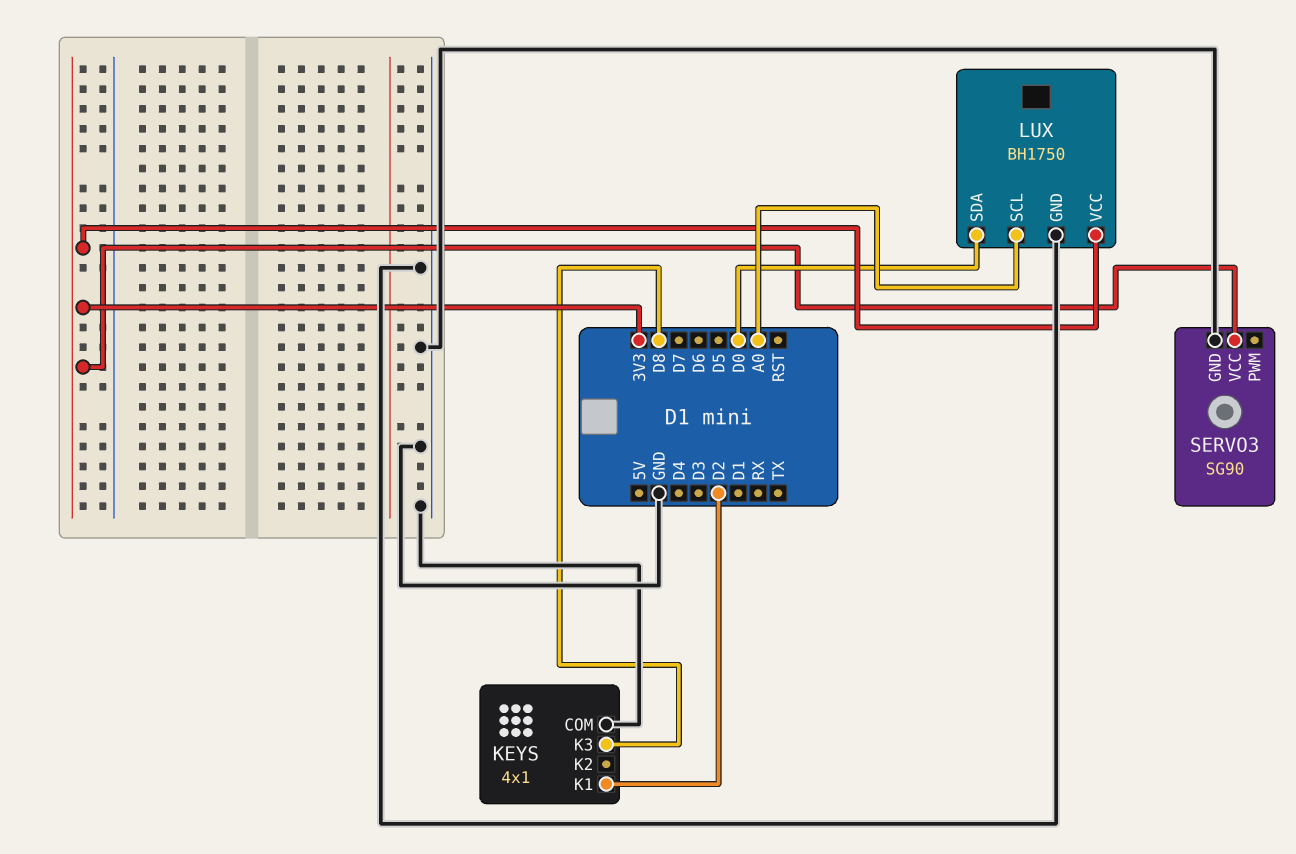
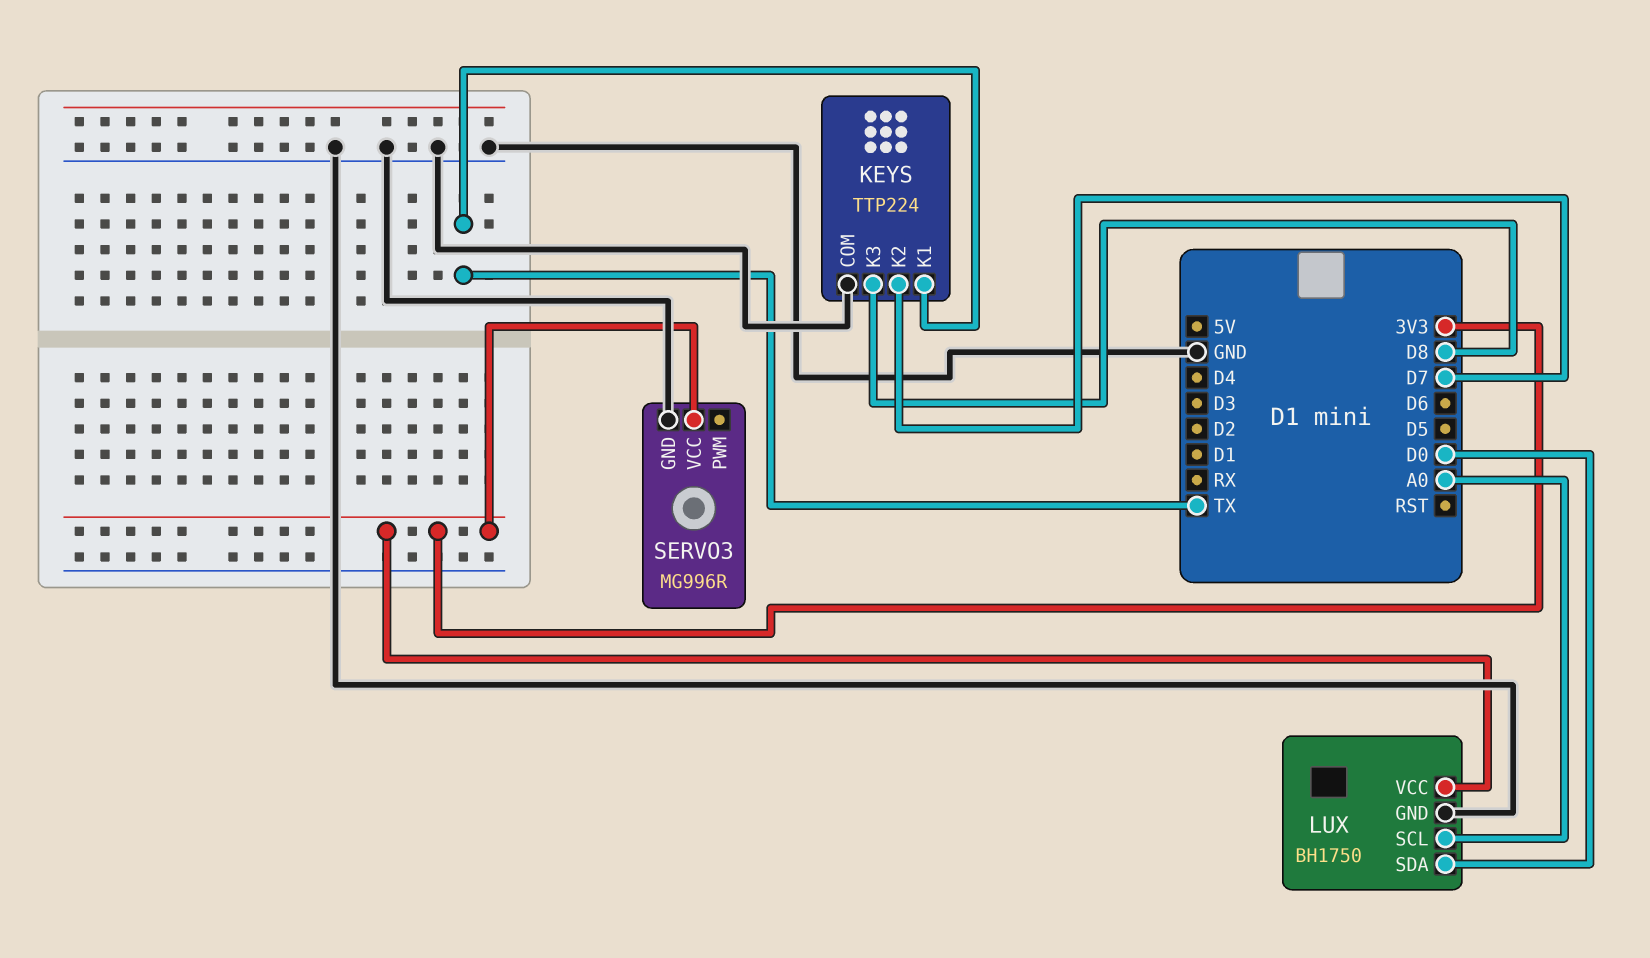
KEYS: 4x1 -> TTP224
KEYS pin K1: D2 -> TX
KEYS pin K2: none -> D7
SERVO3: SG90 -> MG996R

